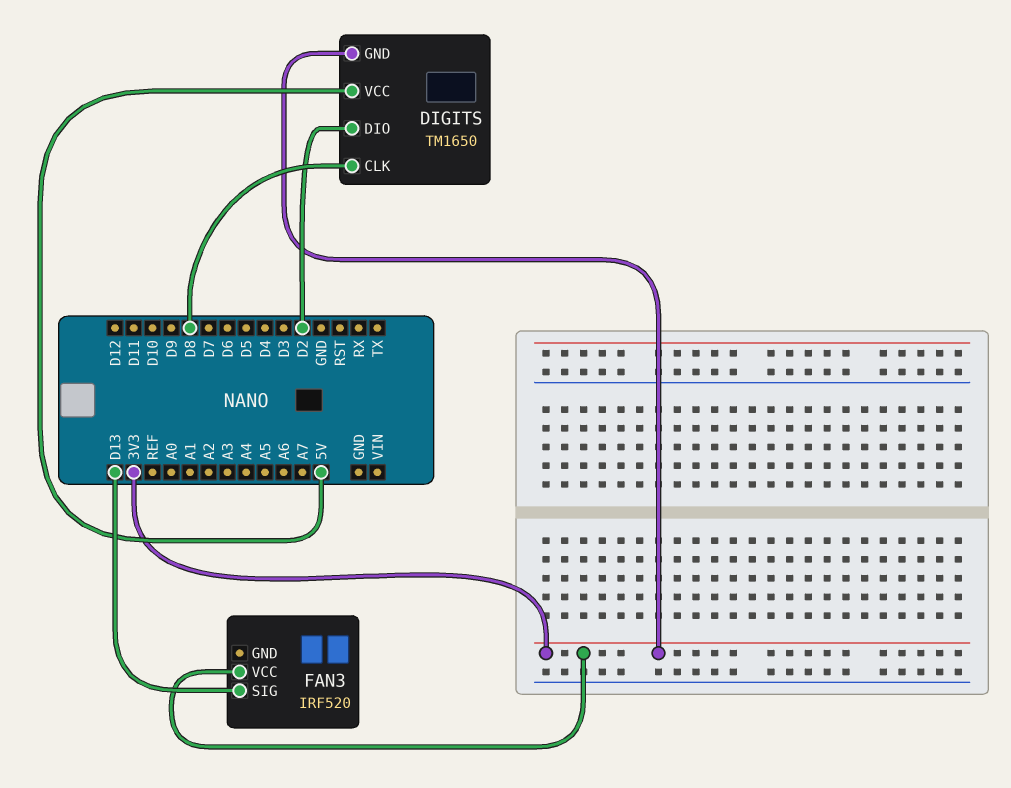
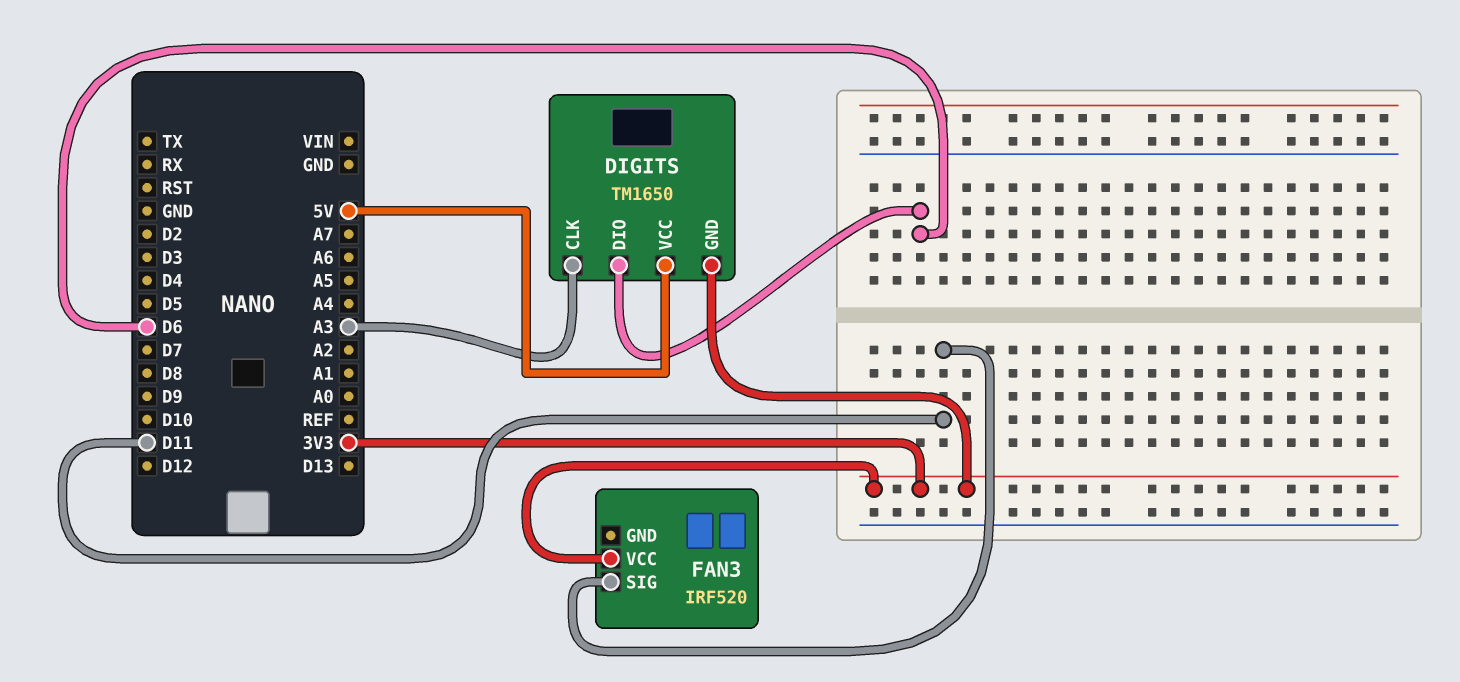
DIGITS pin CLK: D8 -> A3
DIGITS pin DIO: D2 -> D6
FAN3 pin SIG: D13 -> D11

